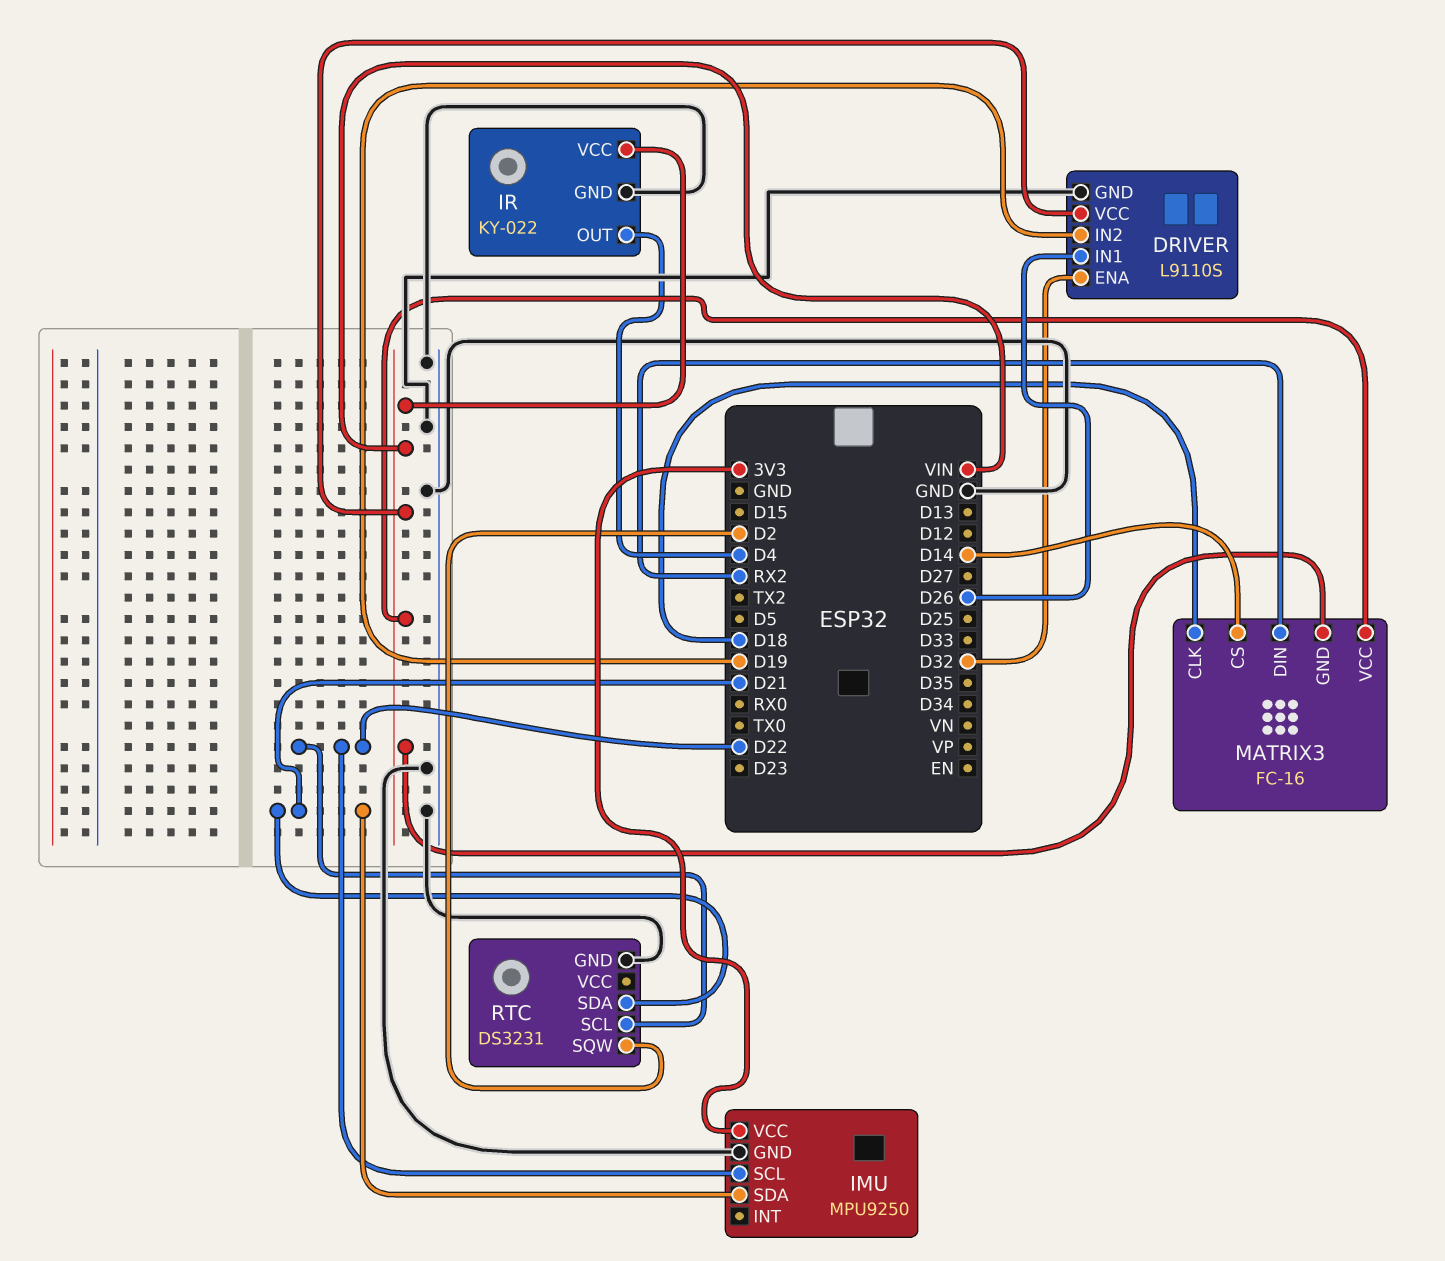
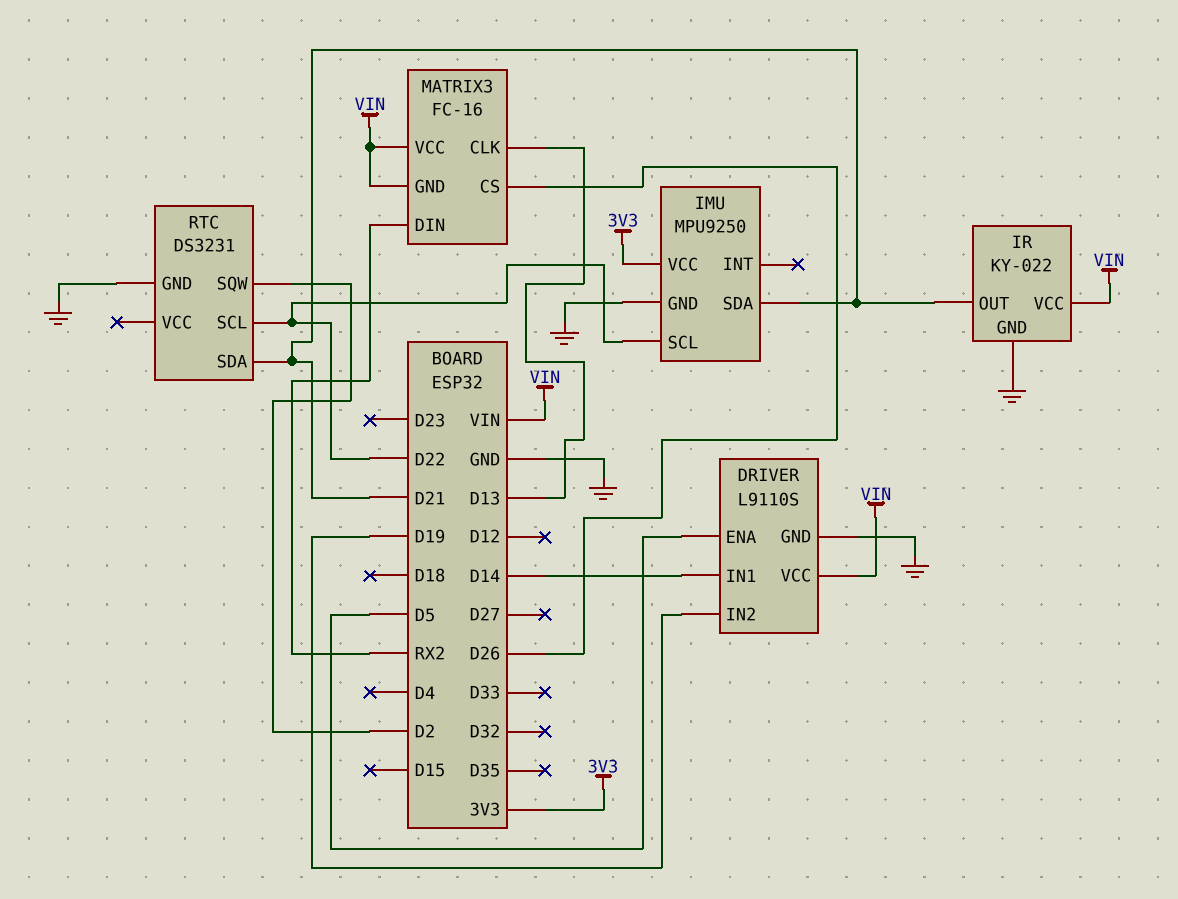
DRIVER pin ENA: D32 -> D5
DRIVER pin IN1: D26 -> D14
IR pin OUT: D4 -> D21
MATRIX3 pin CLK: D18 -> D13
MATRIX3 pin CS: D14 -> D26

